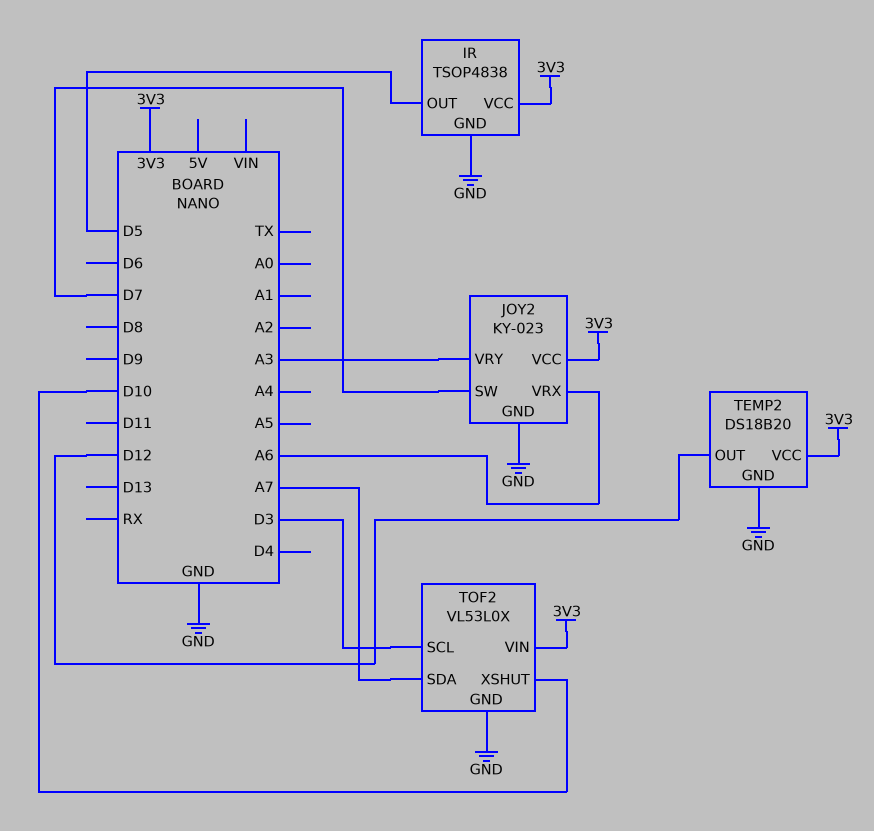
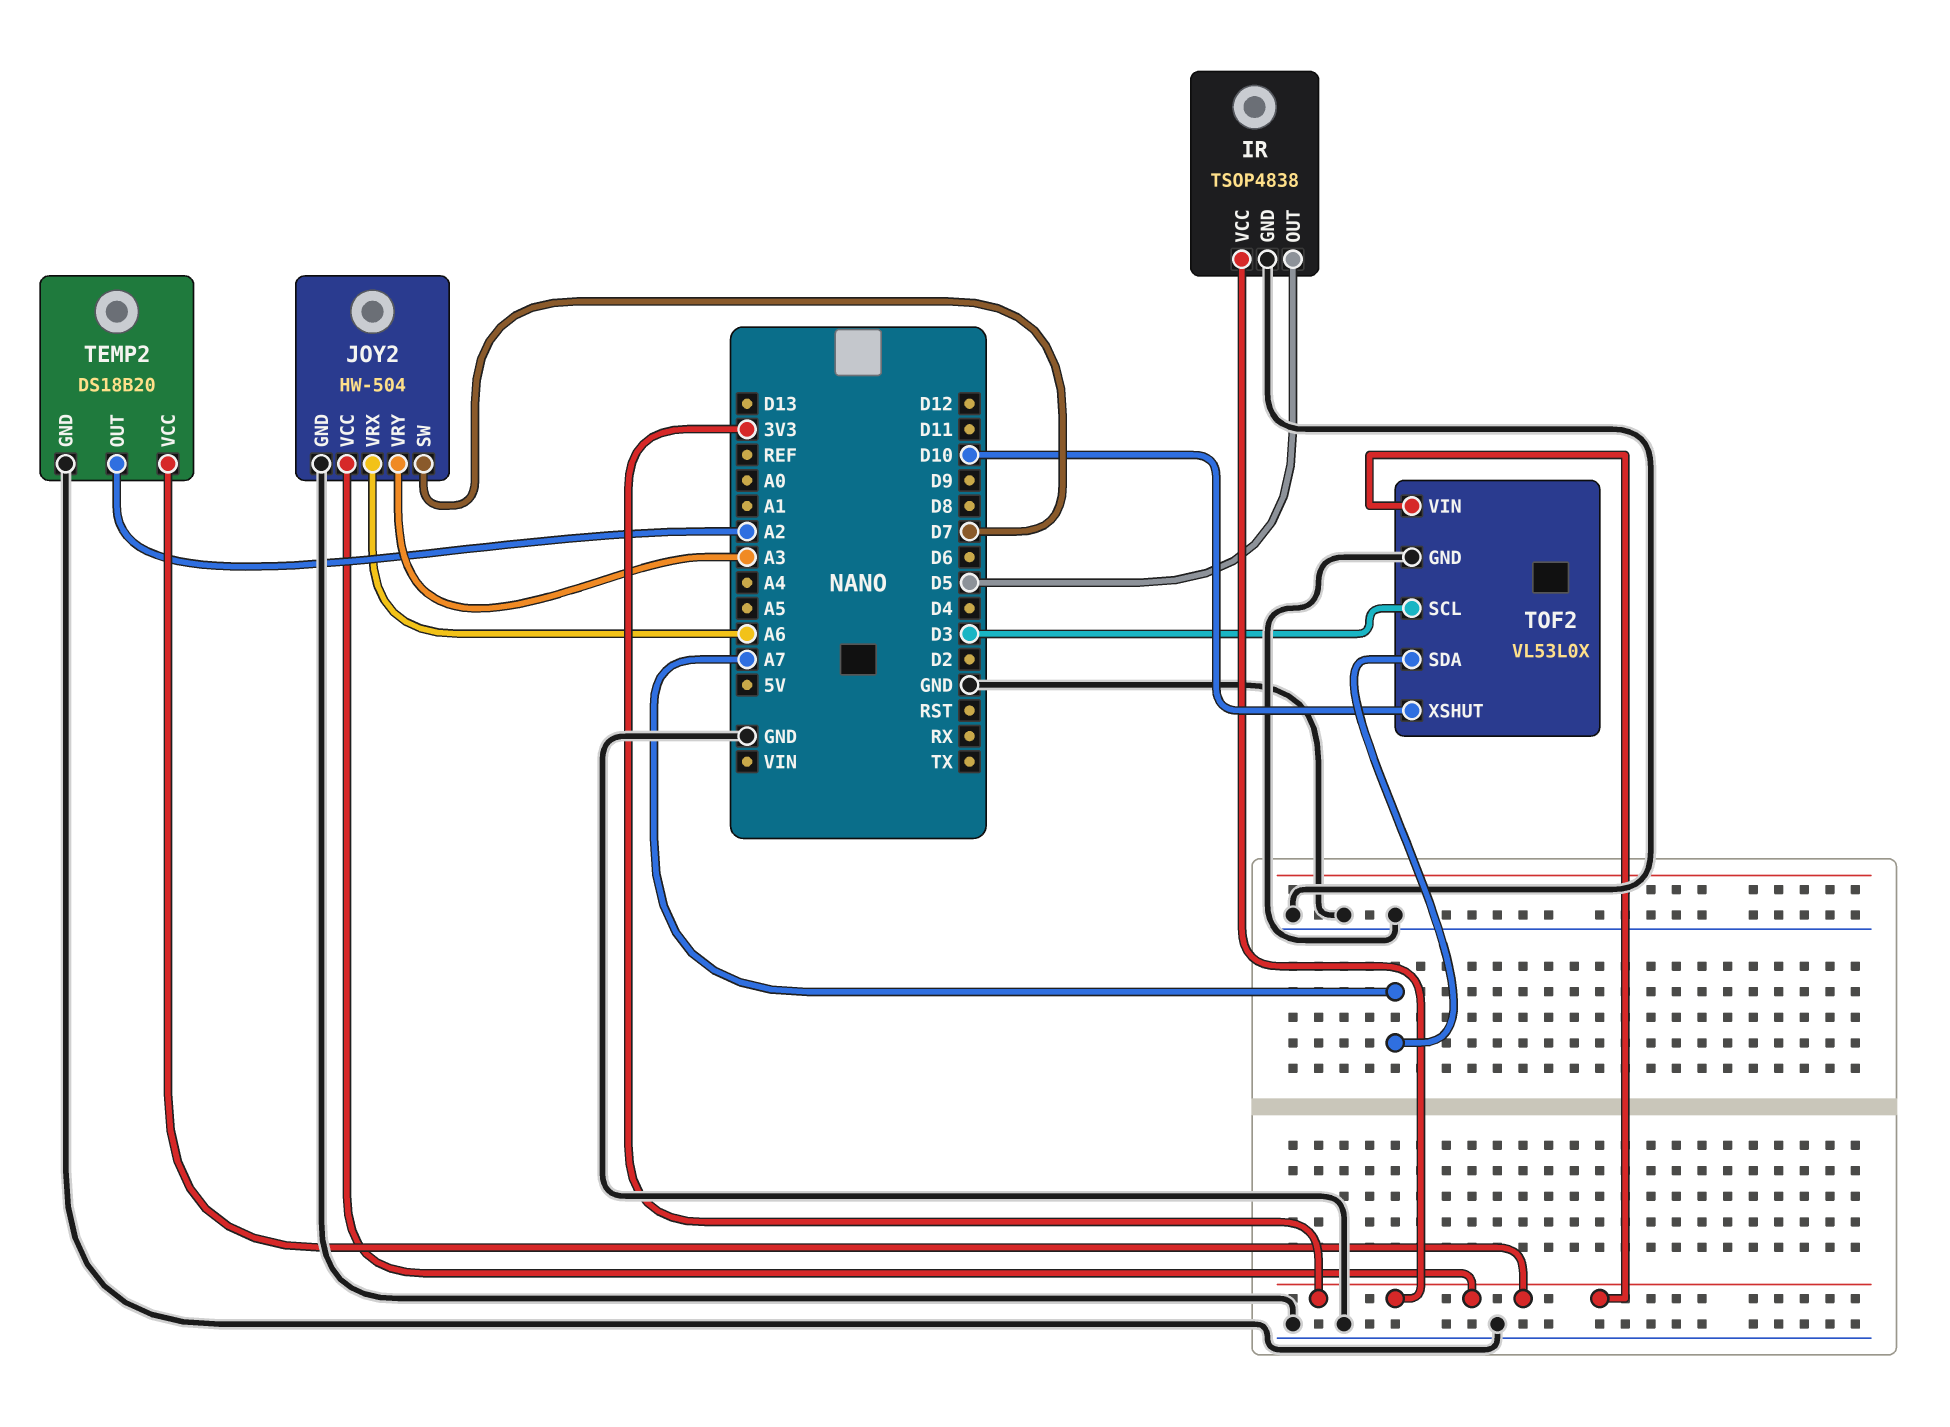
JOY2: KY-023 -> HW-504
TEMP2 pin OUT: D12 -> A2

